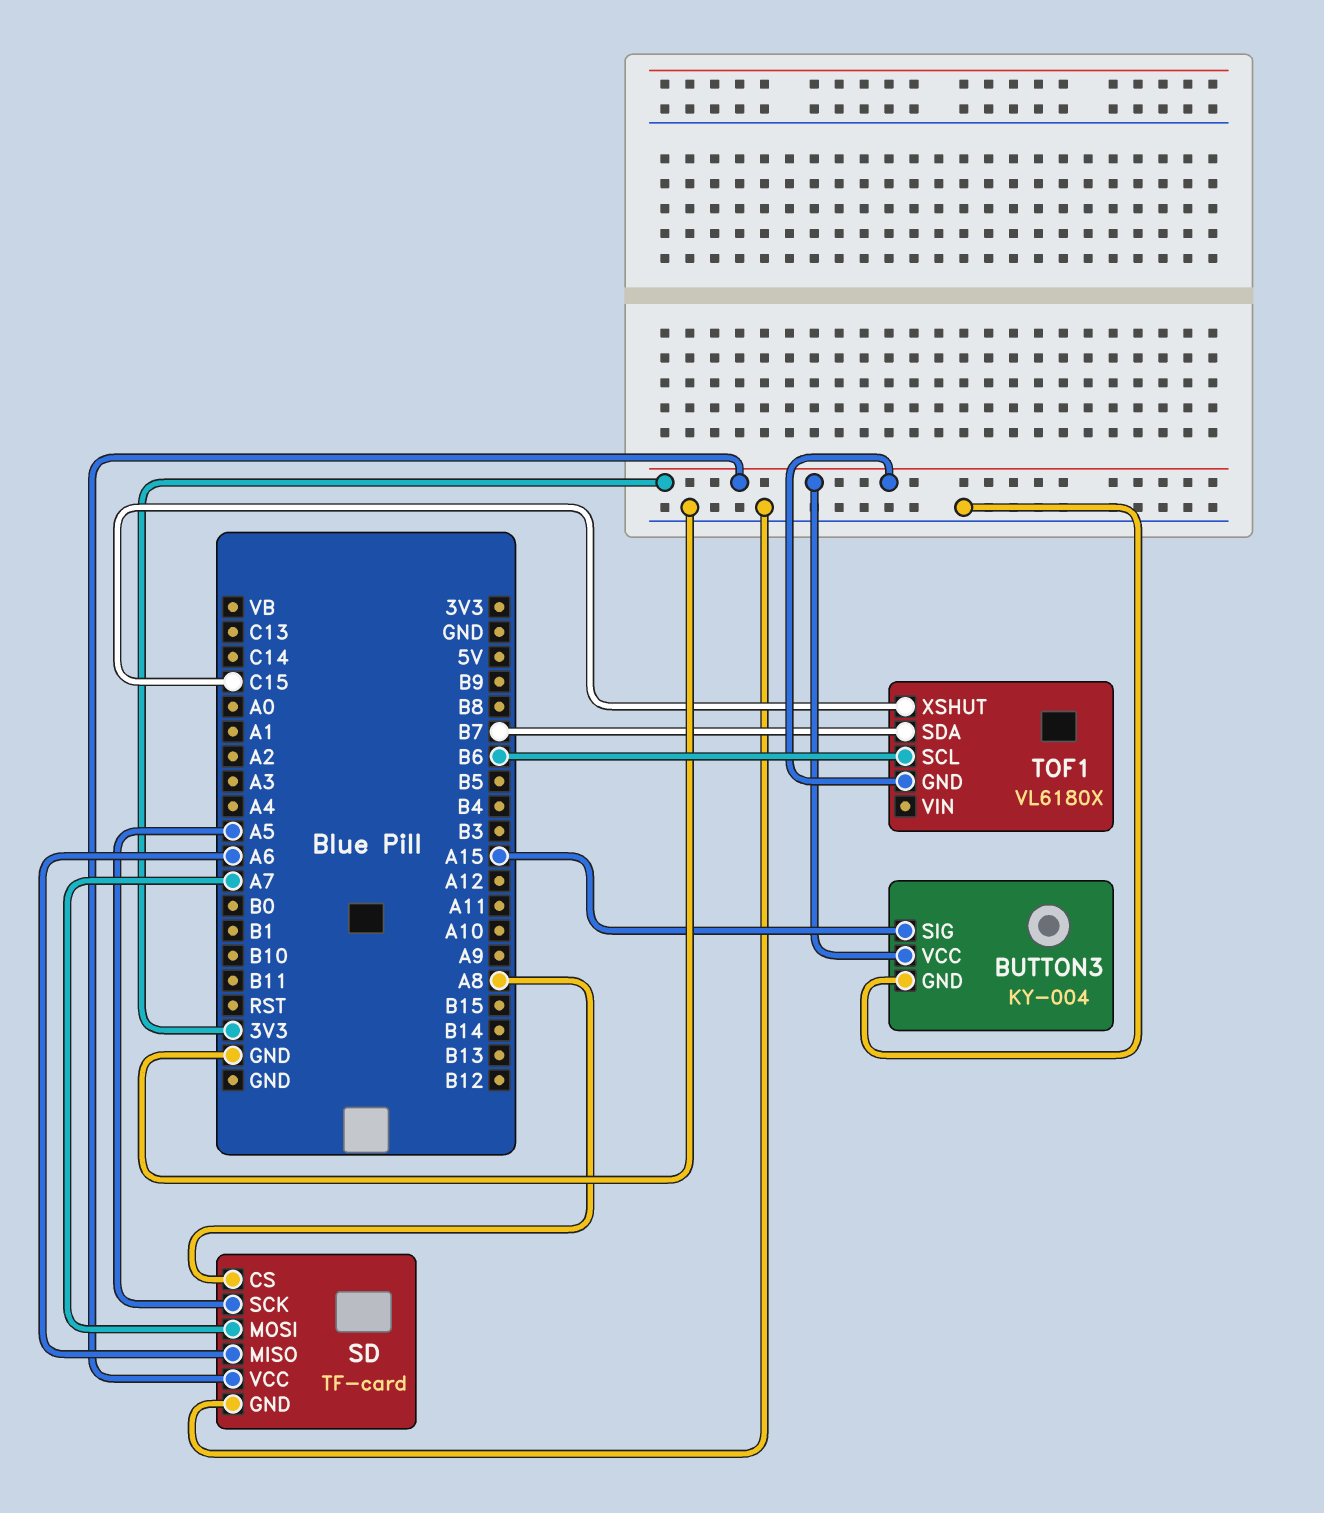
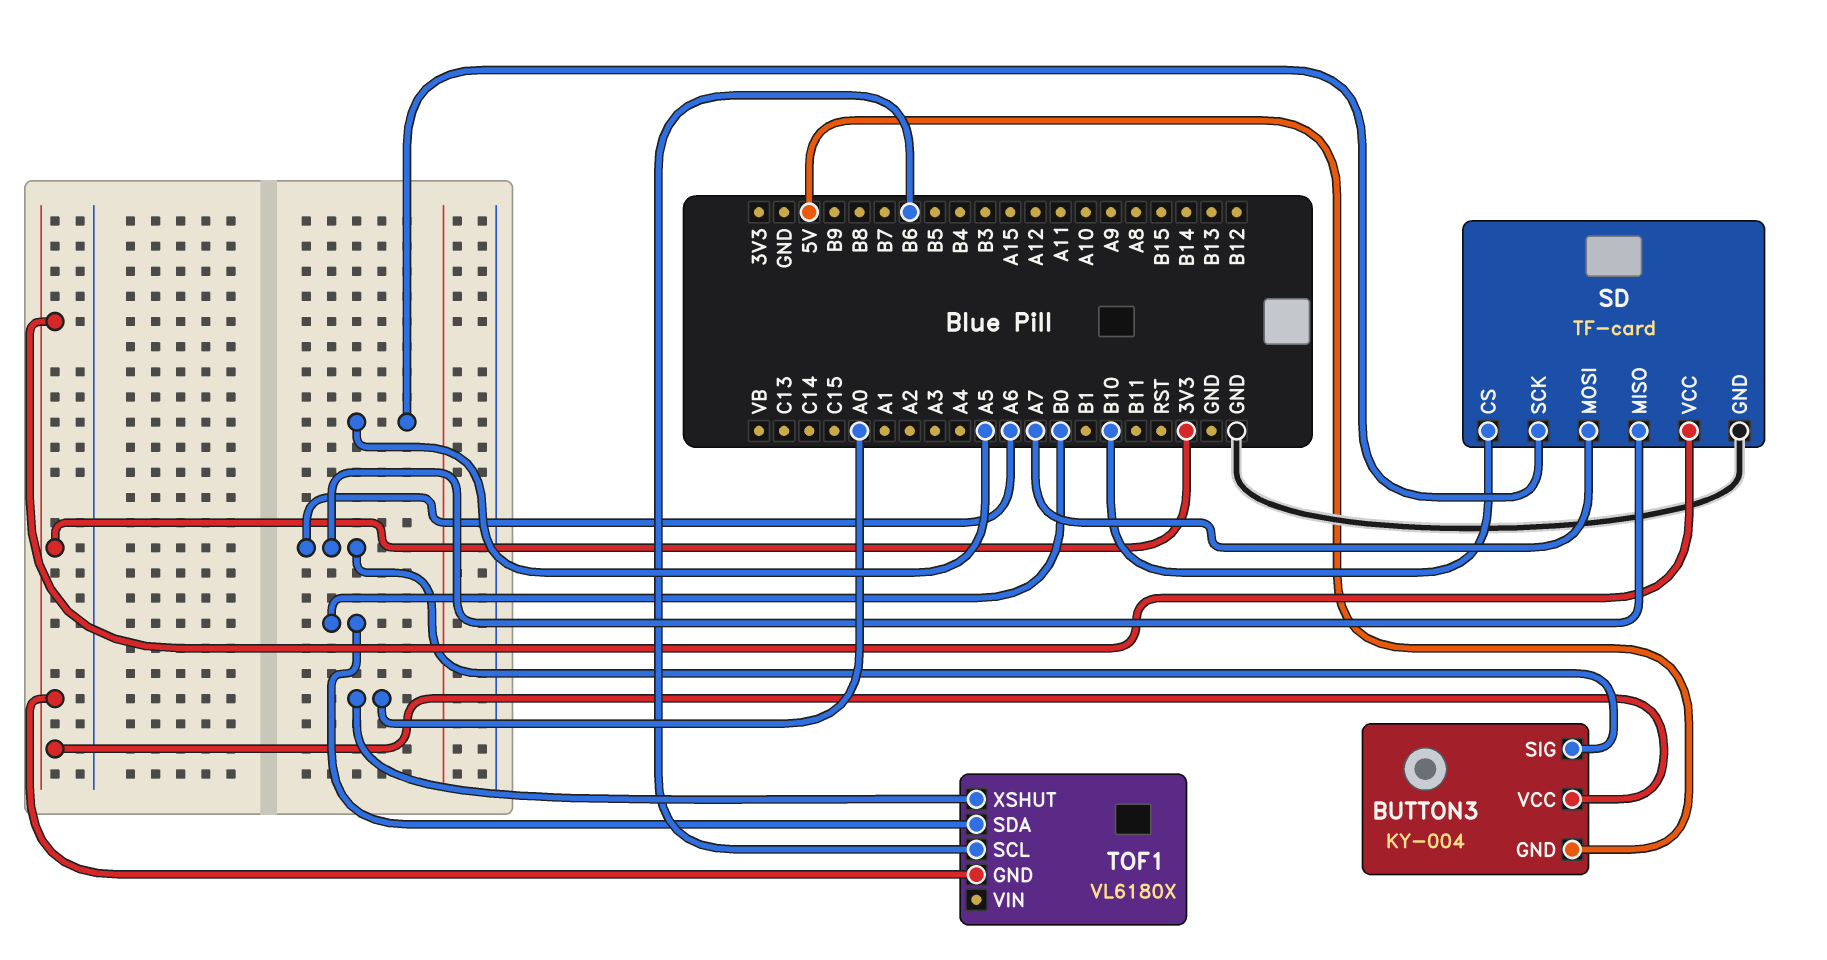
BUTTON3 pin GND: GND -> 5V
BUTTON3 pin SIG: A15 -> A6
SD pin CS: A8 -> B10
TOF1 pin SDA: B7 -> B0
TOF1 pin XSHUT: C15 -> A0

